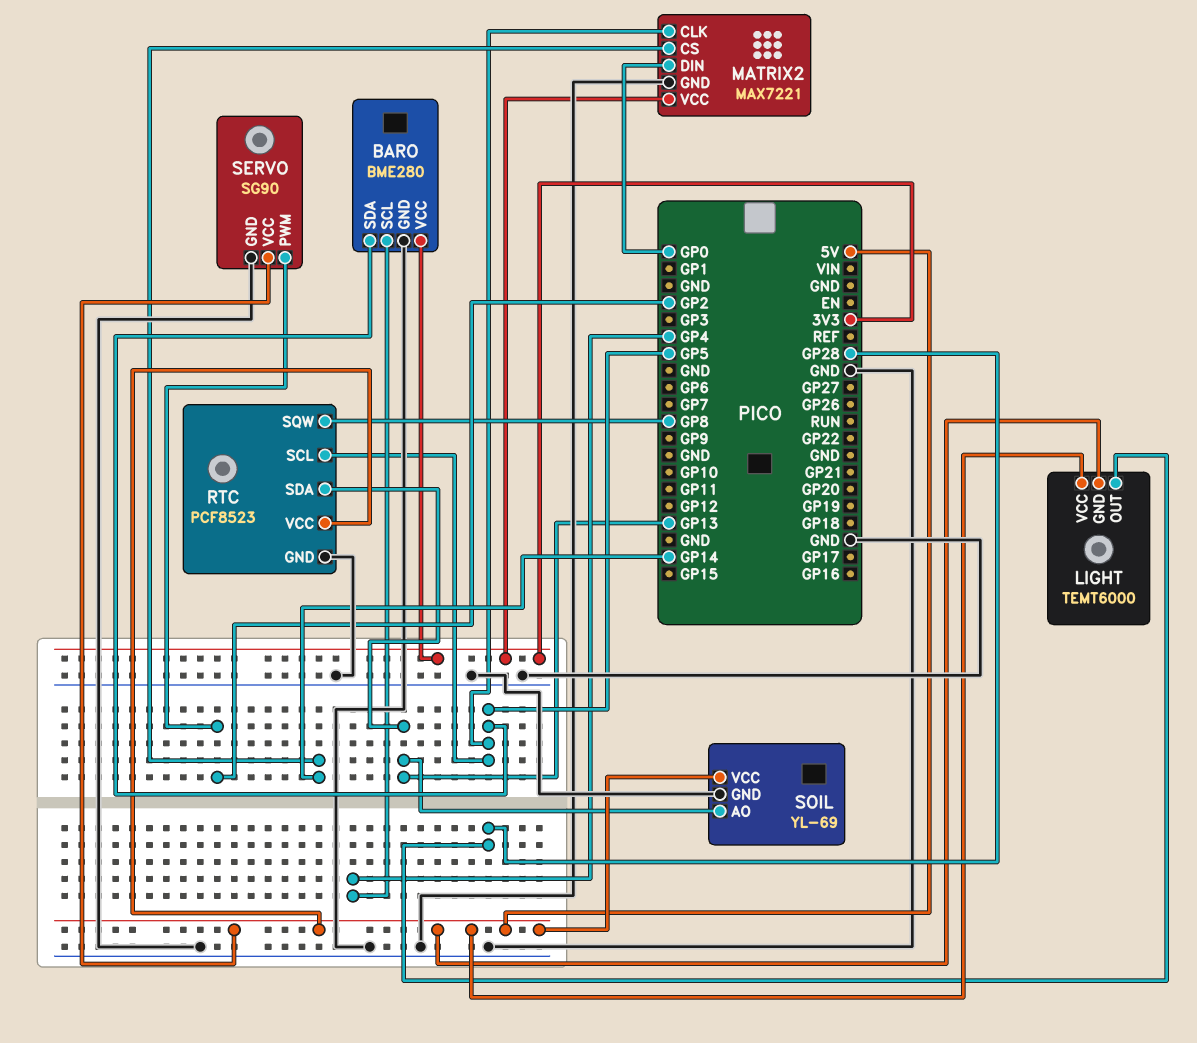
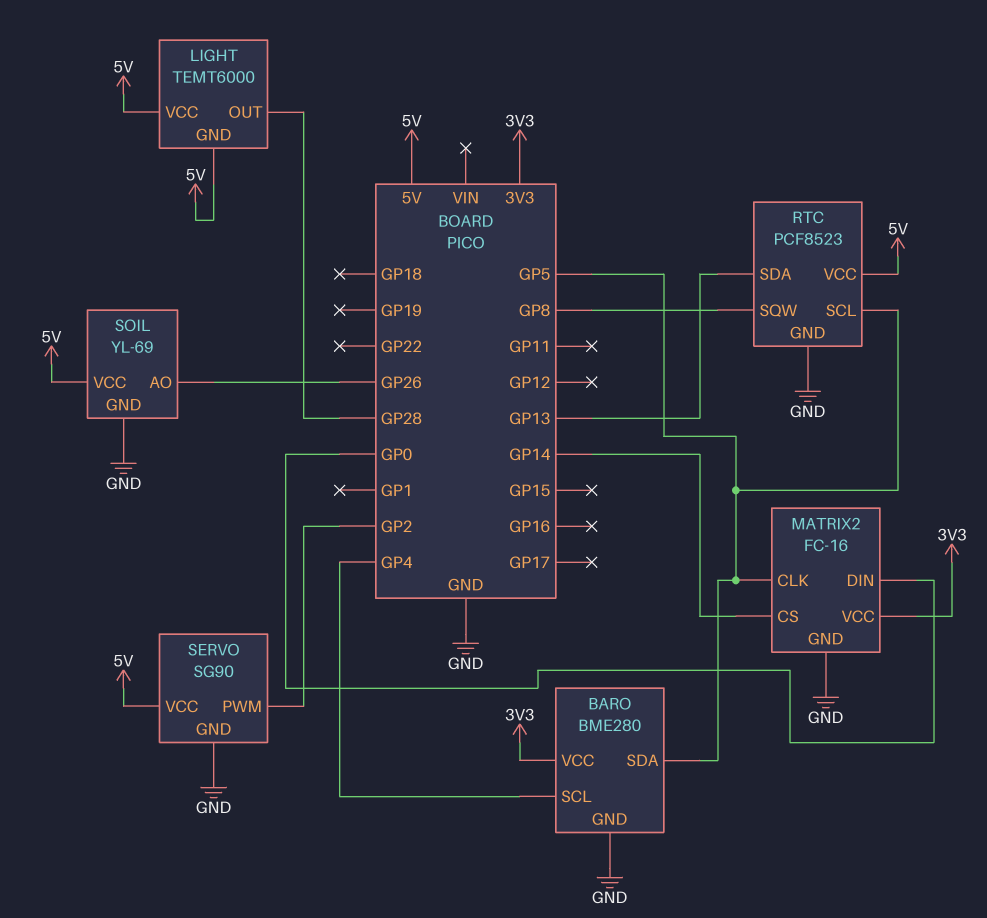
MATRIX2: MAX7221 -> FC-16
SOIL pin AO: GP13 -> GP26

